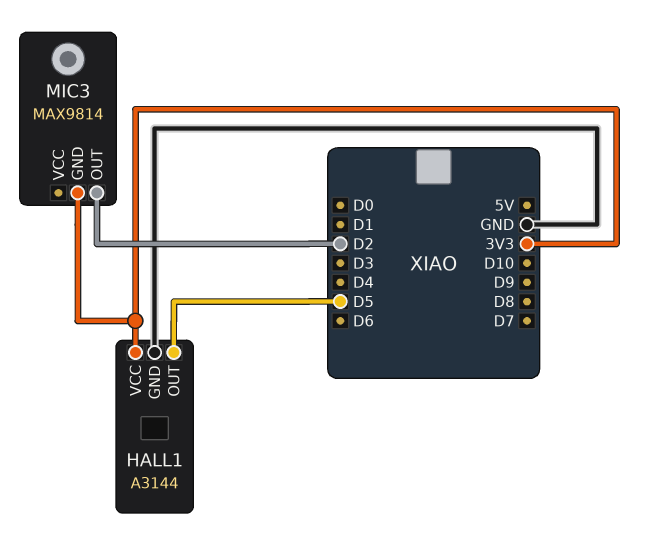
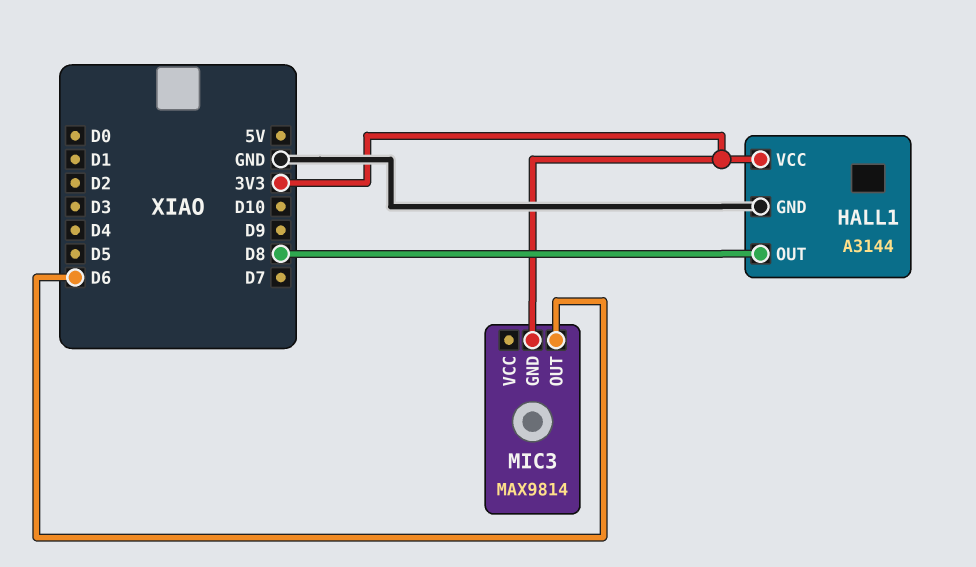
HALL1 pin OUT: D5 -> D8
MIC3 pin OUT: D2 -> D6

